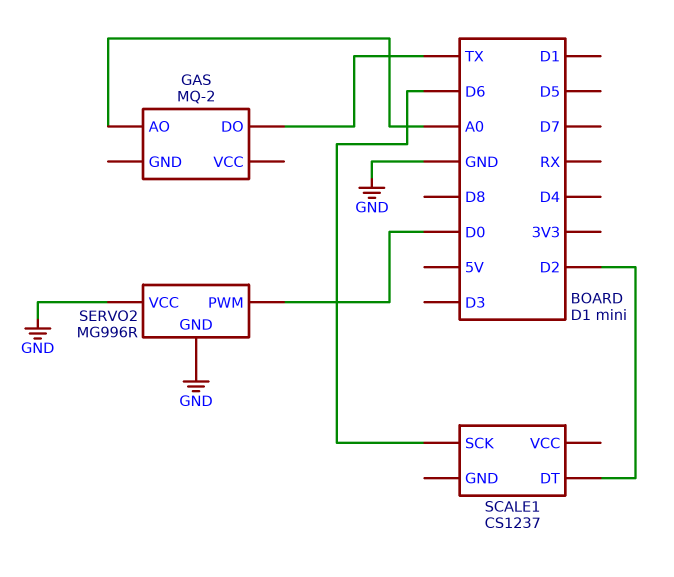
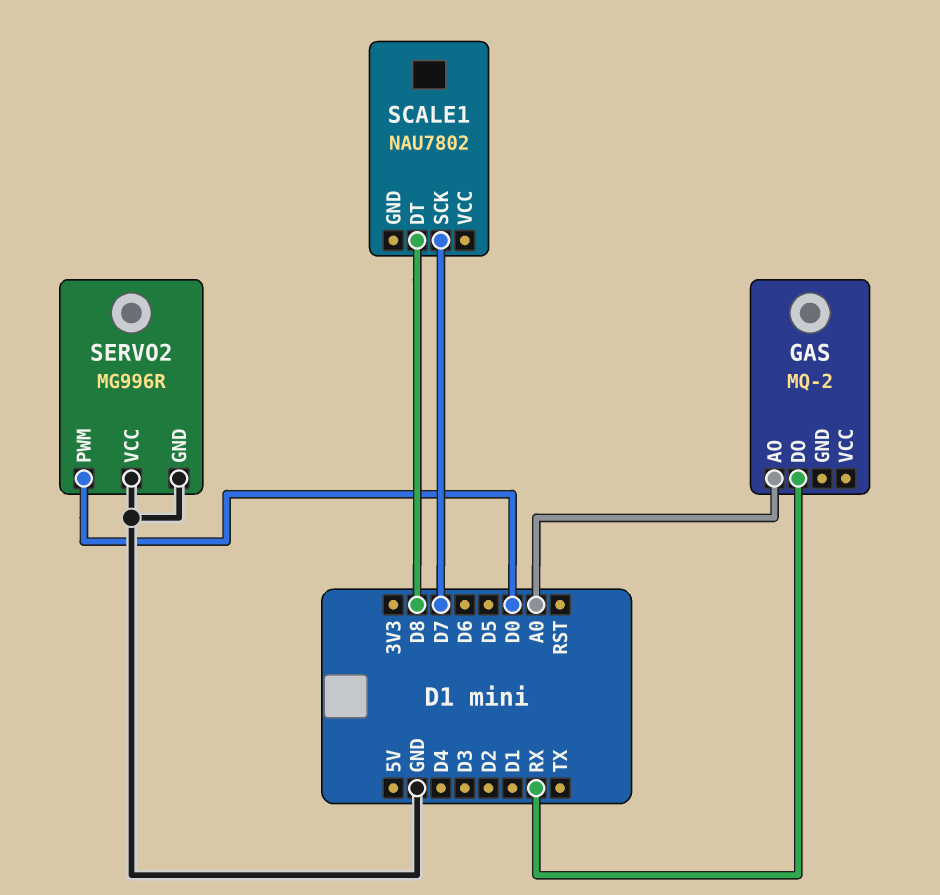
GAS pin DO: TX -> RX
SCALE1: CS1237 -> NAU7802
SCALE1 pin DT: D2 -> D8
SCALE1 pin SCK: D6 -> D7

